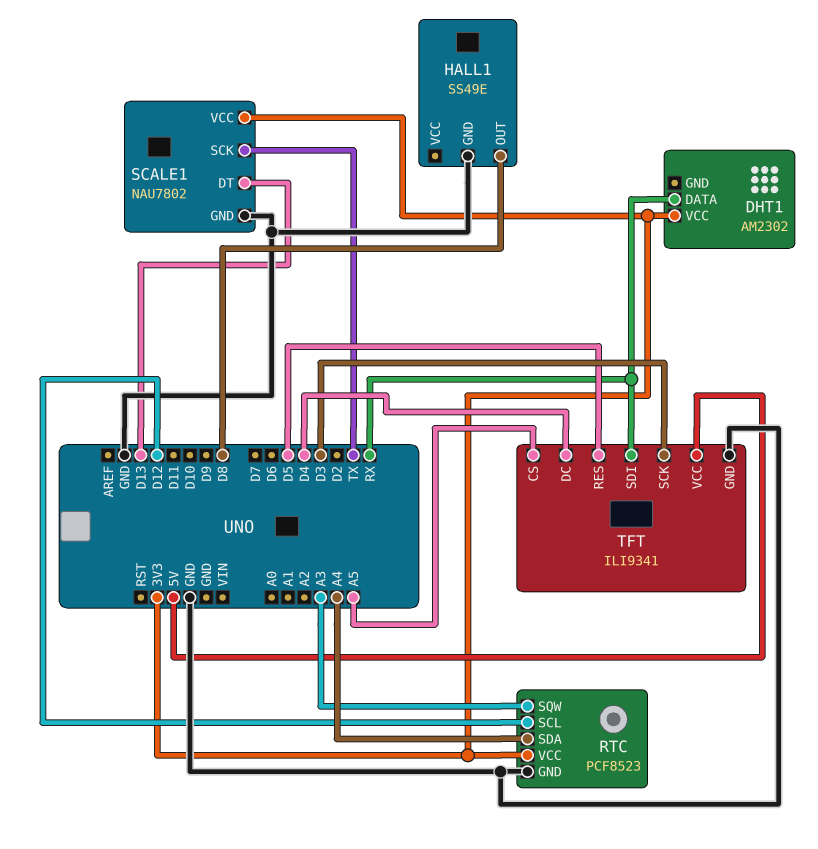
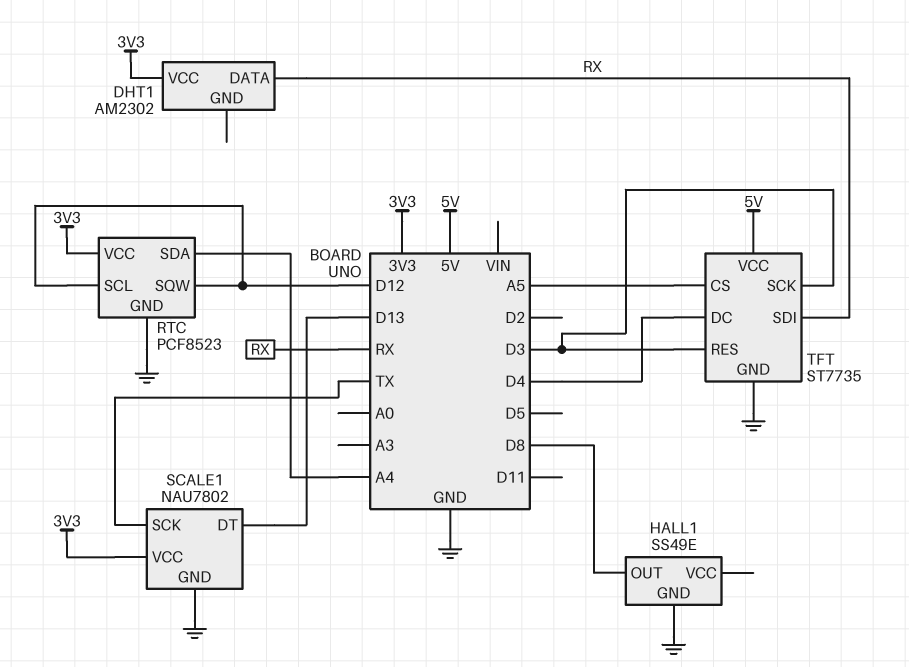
RTC pin SQW: A3 -> D12
TFT: ILI9341 -> ST7735
TFT pin RES: D5 -> D3

